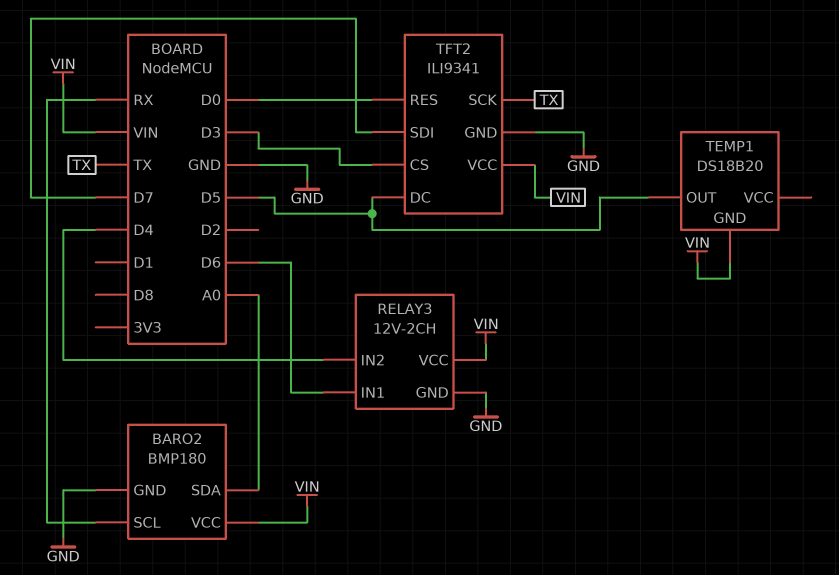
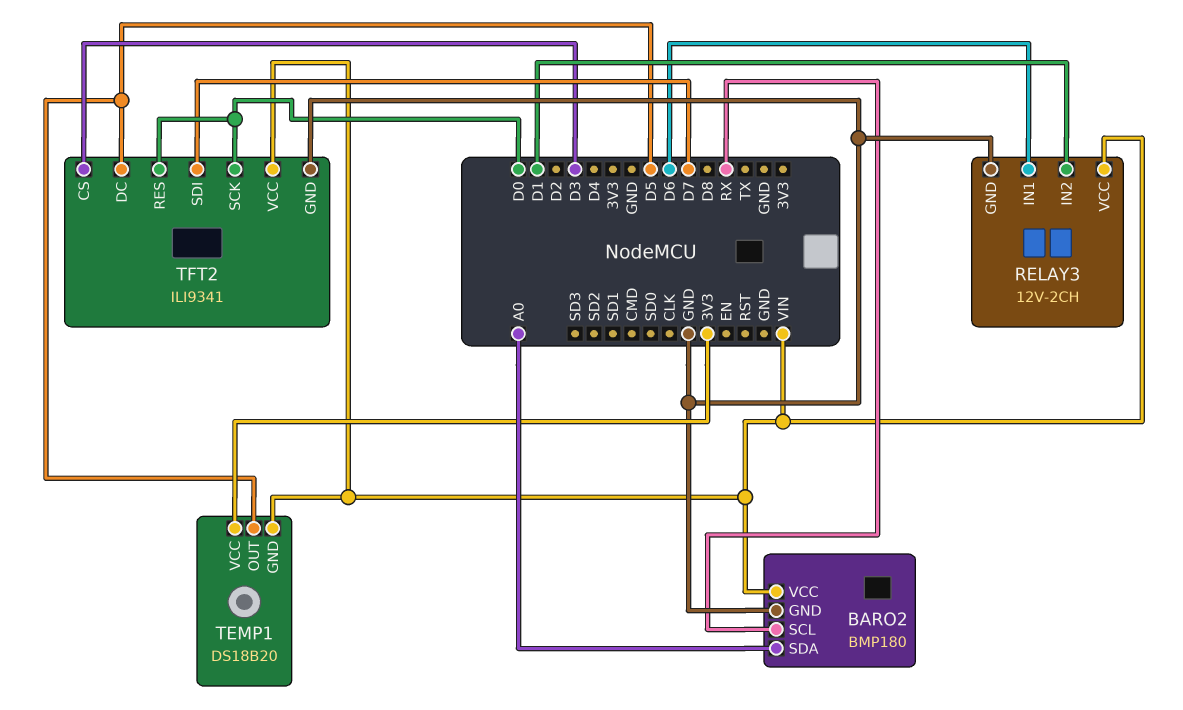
RELAY3 pin IN2: D4 -> D1
TEMP1 pin VCC: none -> 3V3
TFT2 pin SCK: TX -> D0

